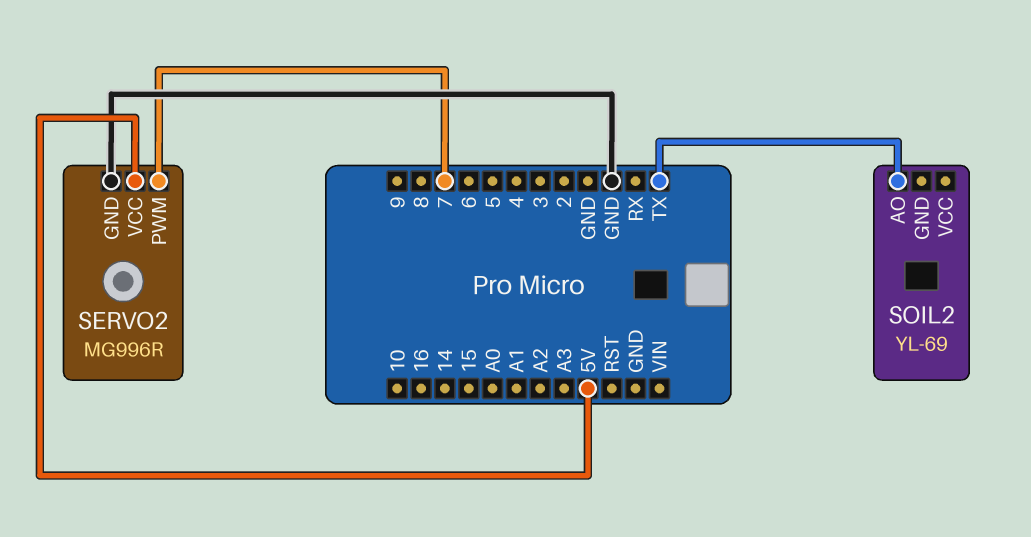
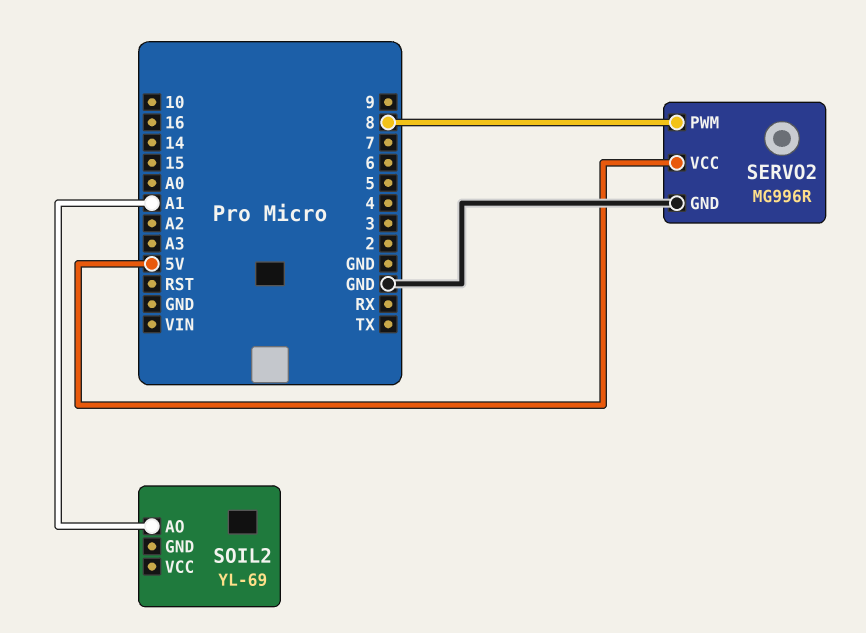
SERVO2 pin PWM: 7 -> 8
SOIL2 pin AO: TX -> A1

